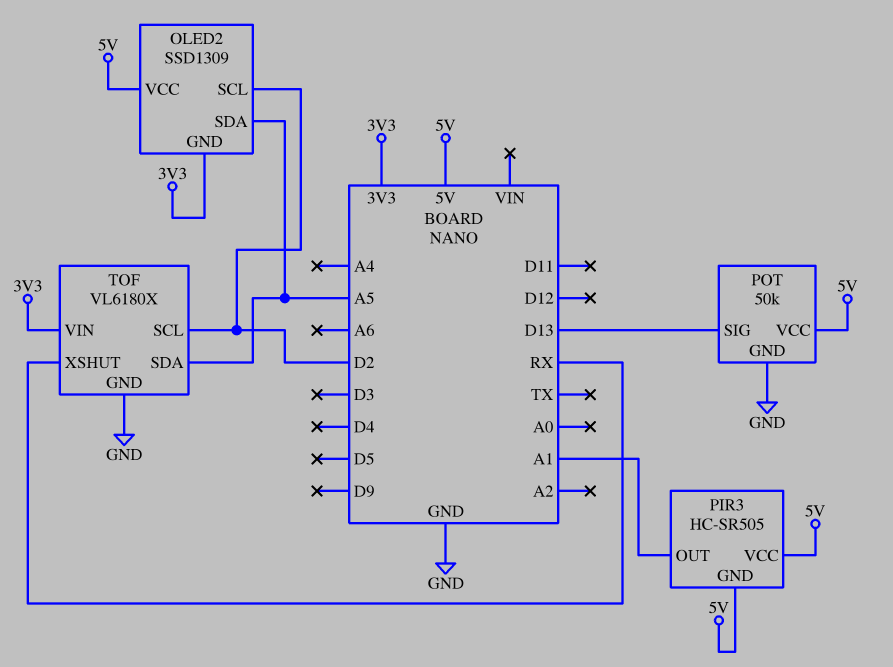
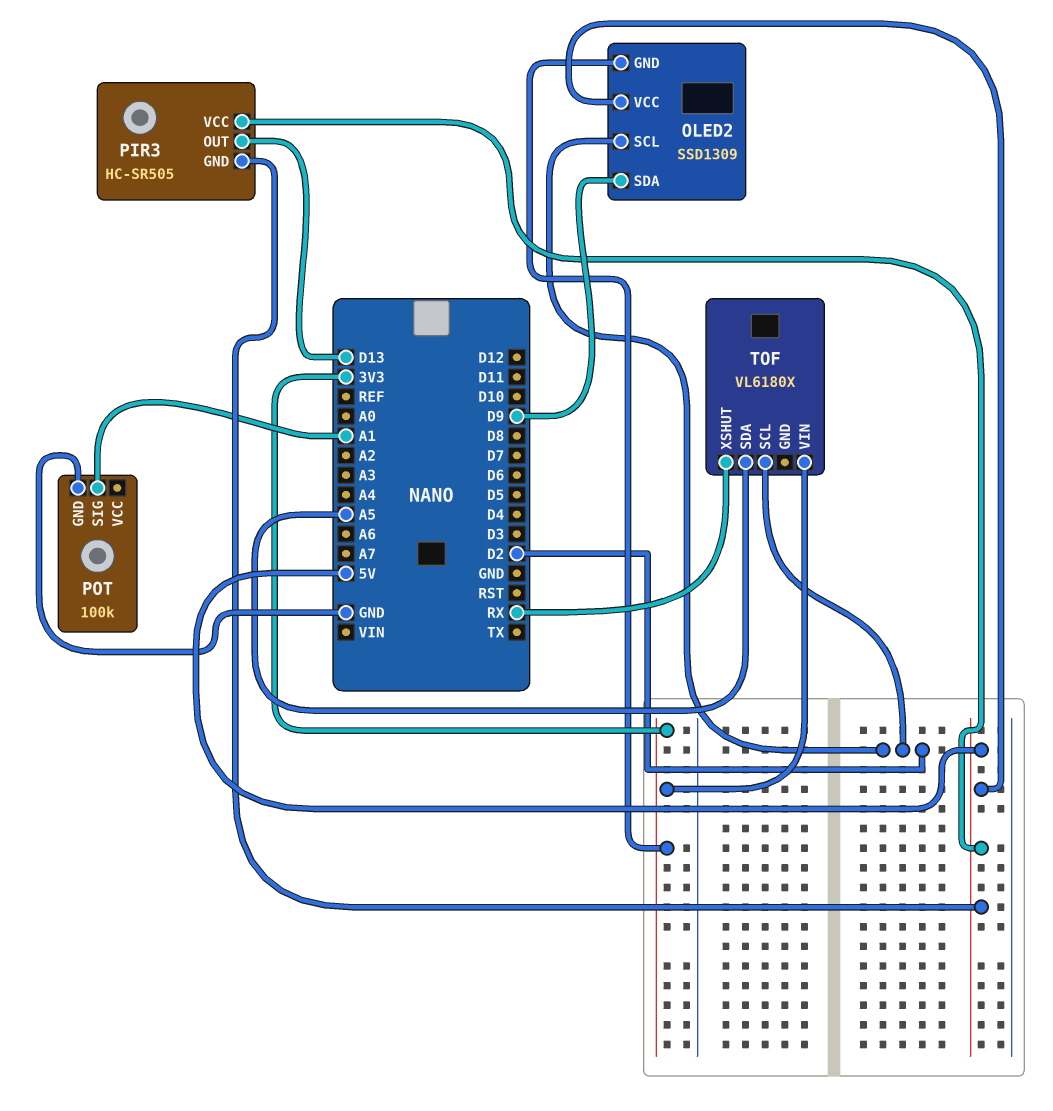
OLED2 pin SDA: A5 -> D9
PIR3 pin OUT: A1 -> D13
POT: 50k -> 100k
POT pin SIG: D13 -> A1
POT pin VCC: 5V -> none
TOF pin GND: GND -> none

